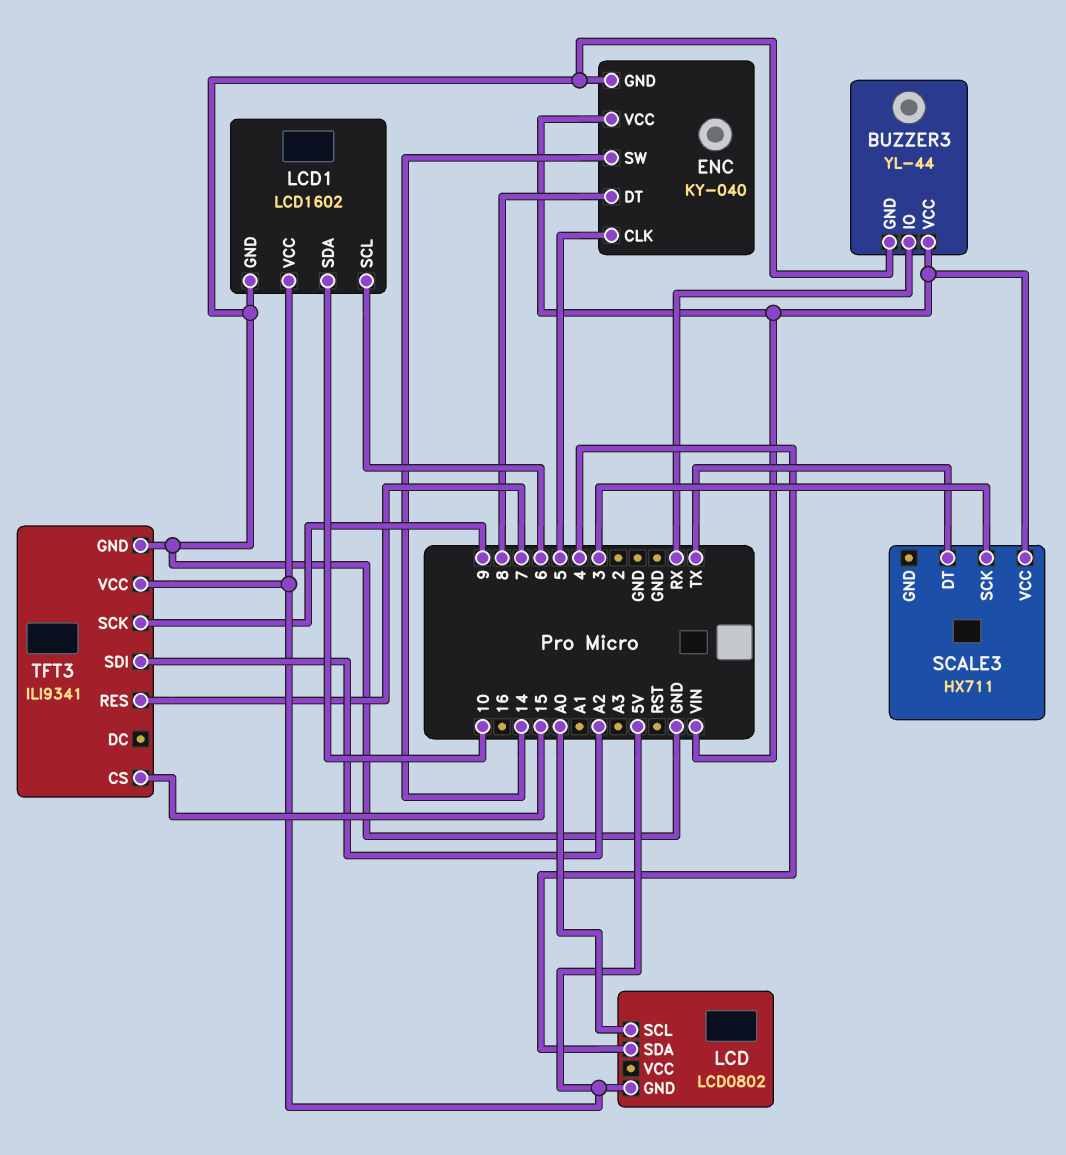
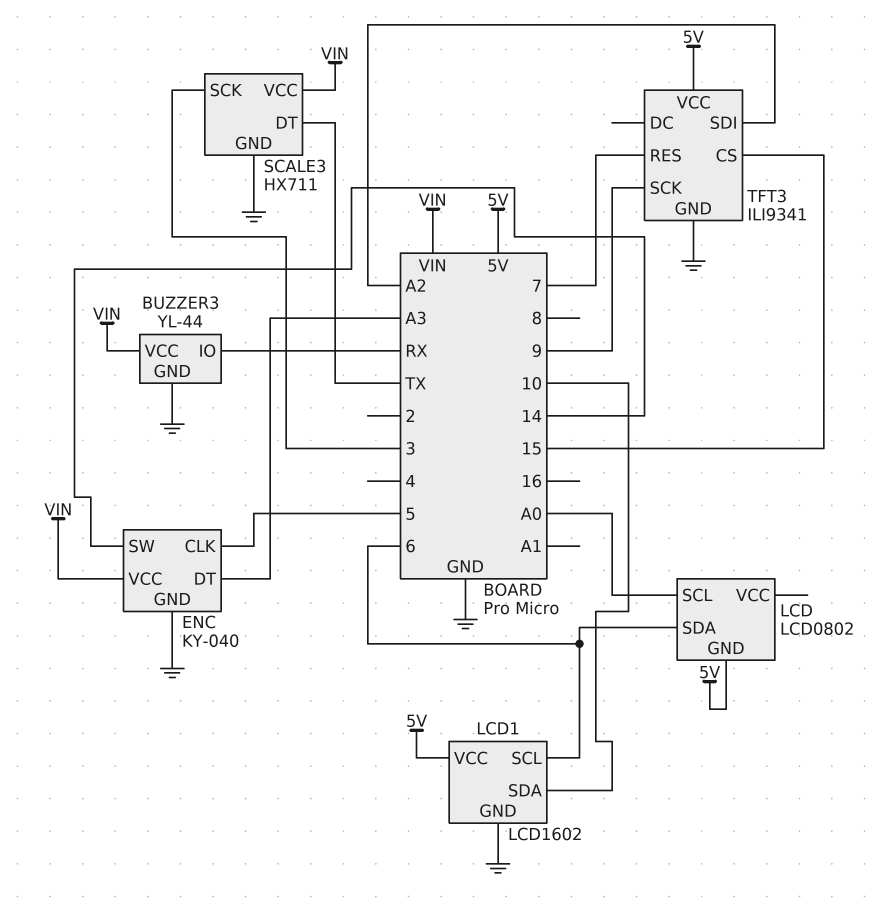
ENC pin DT: 8 -> A3
LCD pin SDA: 4 -> 6
SCALE3 pin GND: none -> GND

